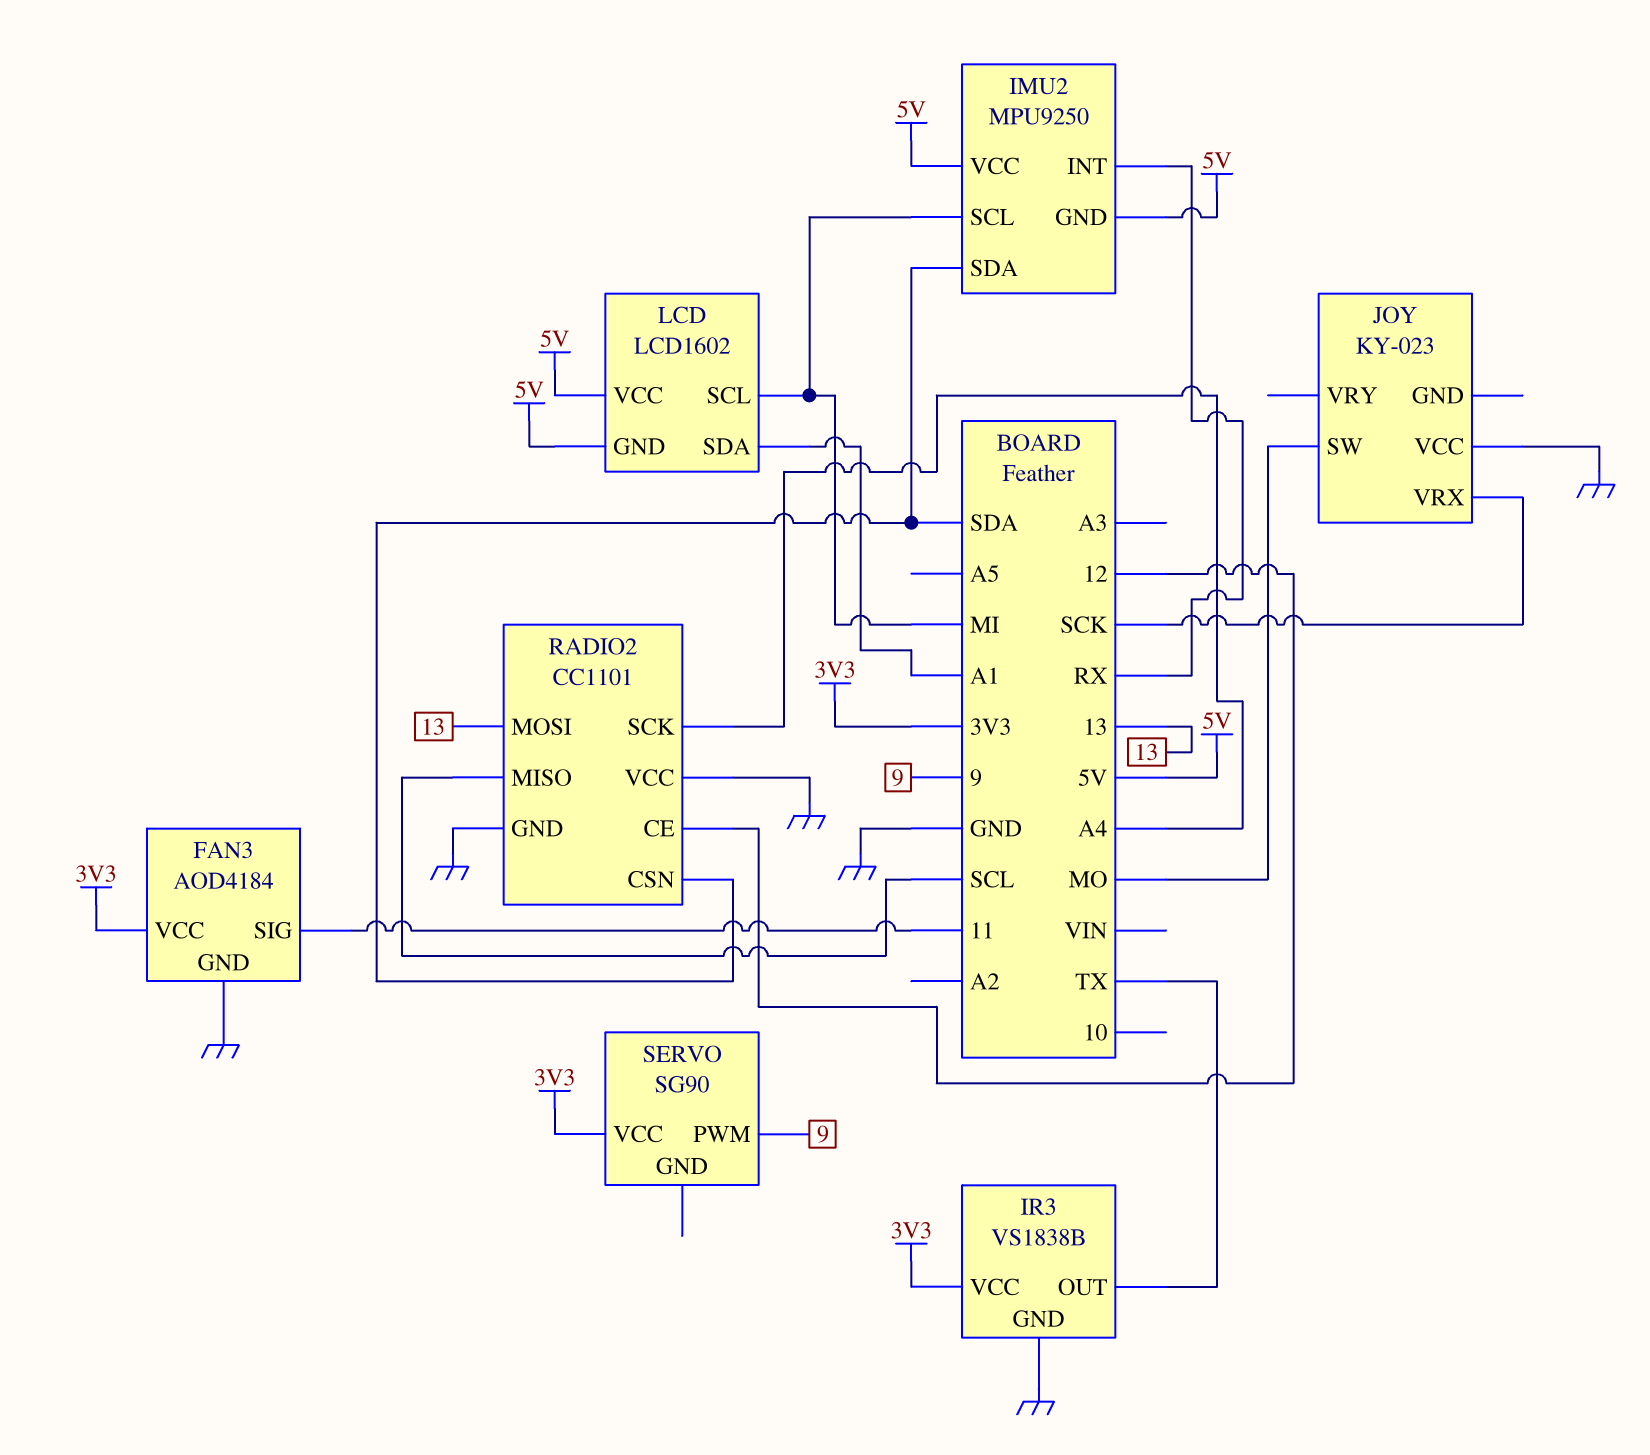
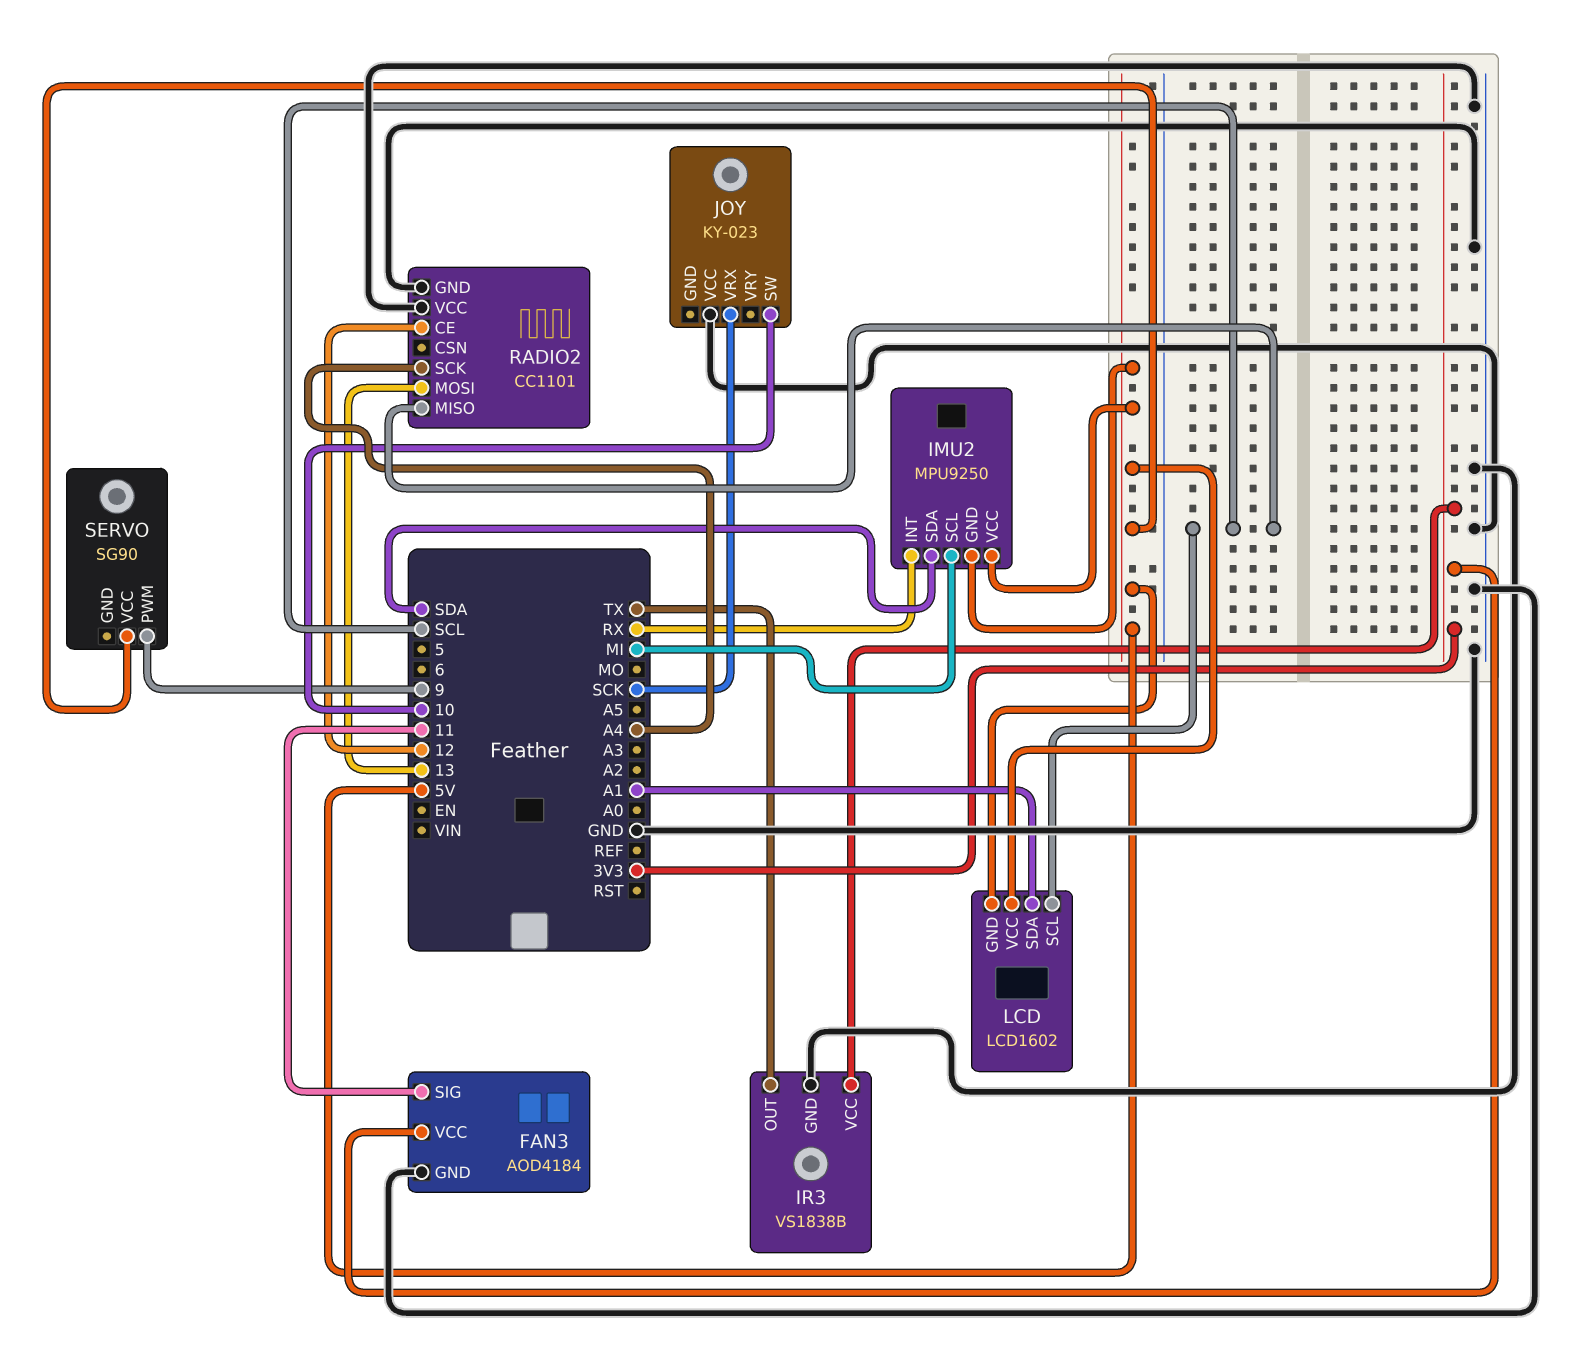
JOY pin SW: MO -> 10
LCD pin SCL: MI -> SCL
RADIO2 pin CSN: SDA -> none
SERVO pin VCC: 3V3 -> 5V

